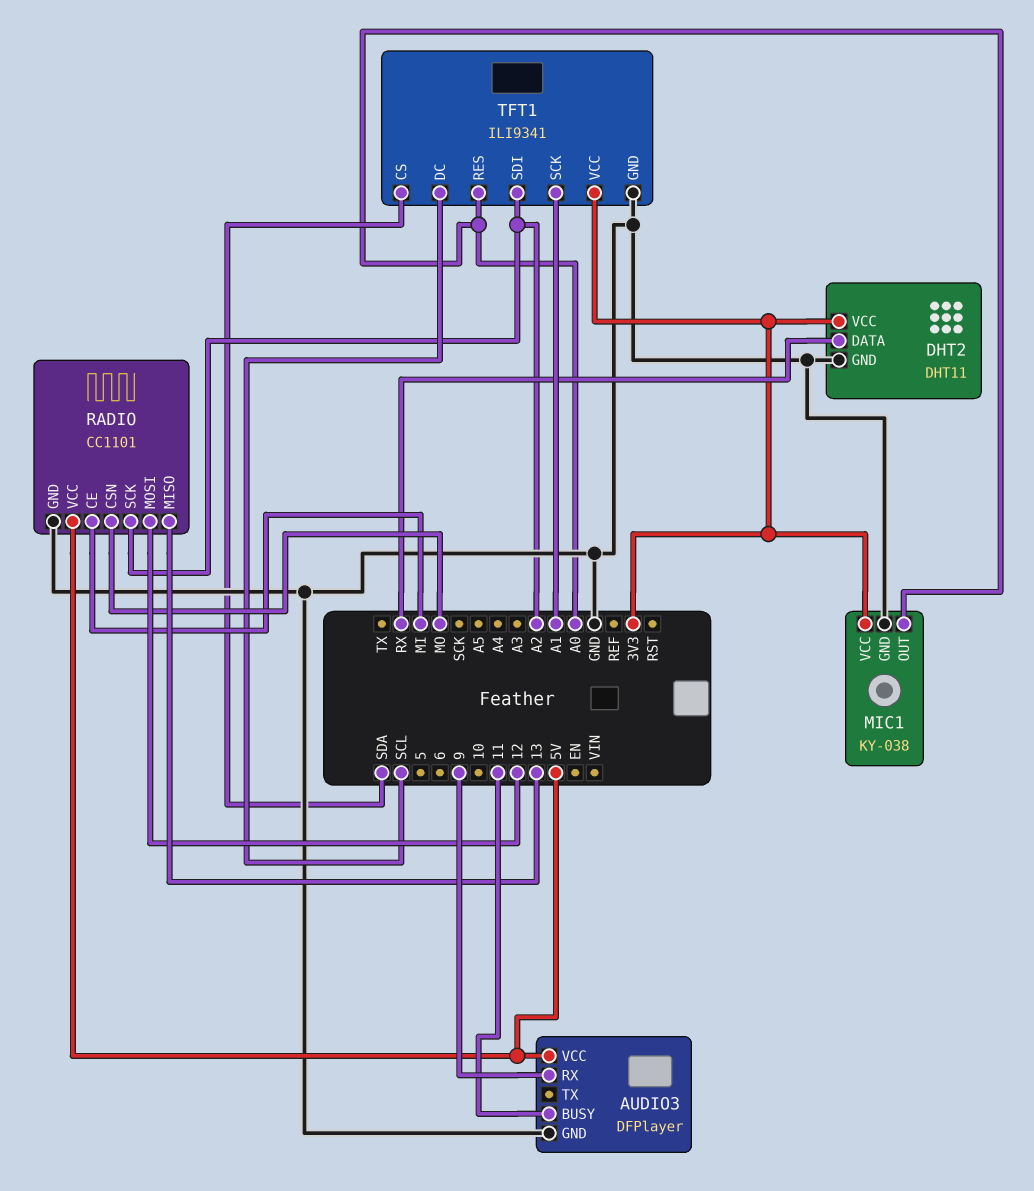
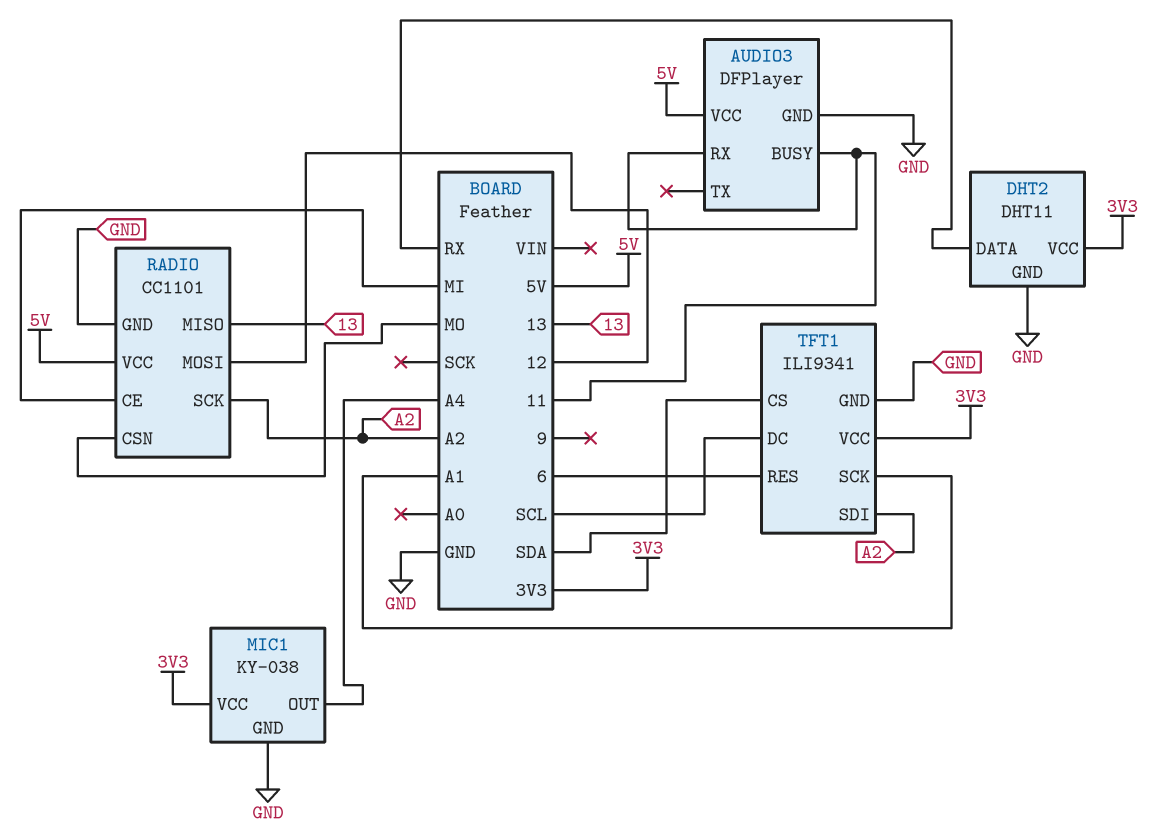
AUDIO3 pin RX: 9 -> 11
MIC1 pin OUT: A0 -> A4
TFT1 pin RES: A0 -> 6

